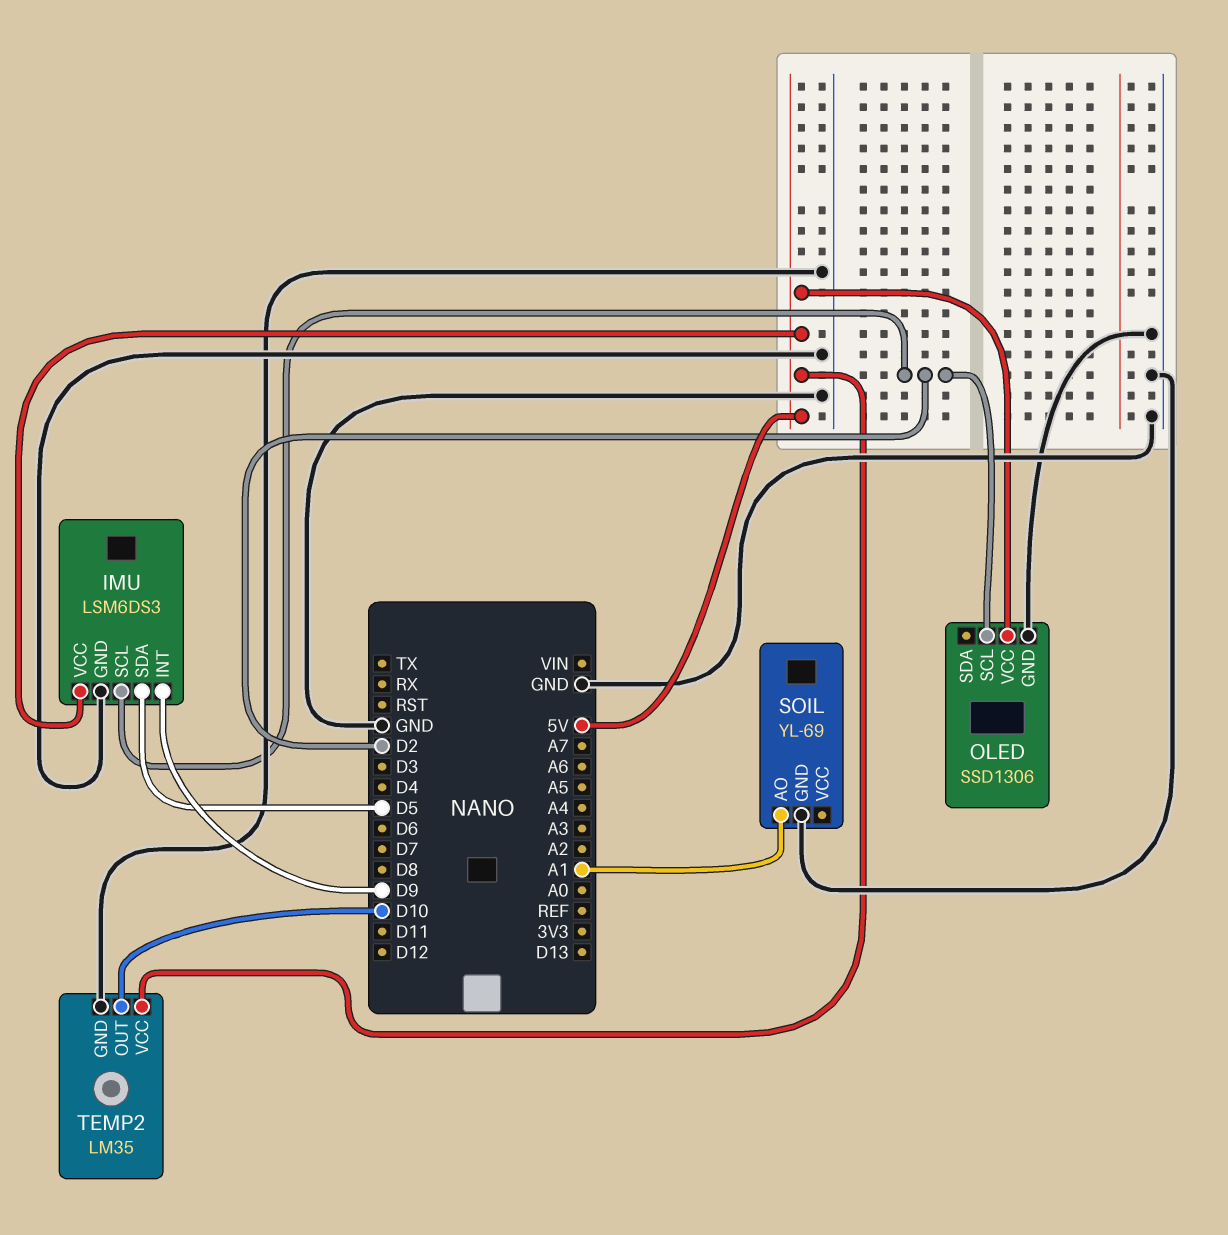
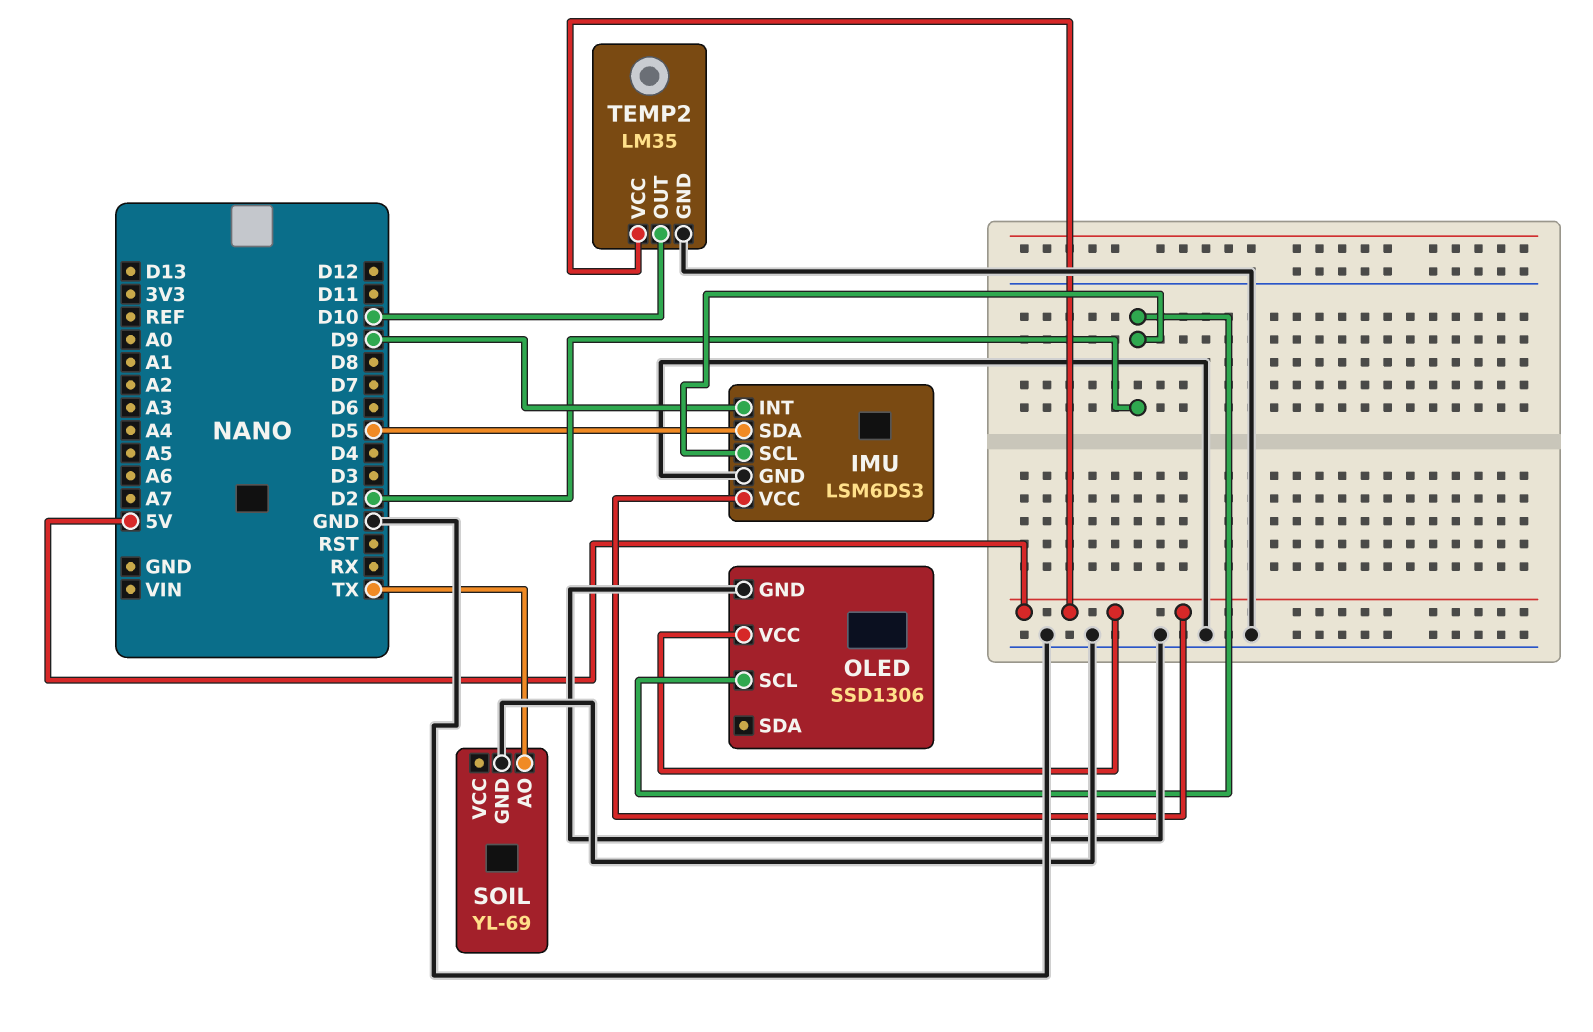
SOIL pin AO: A1 -> TX

